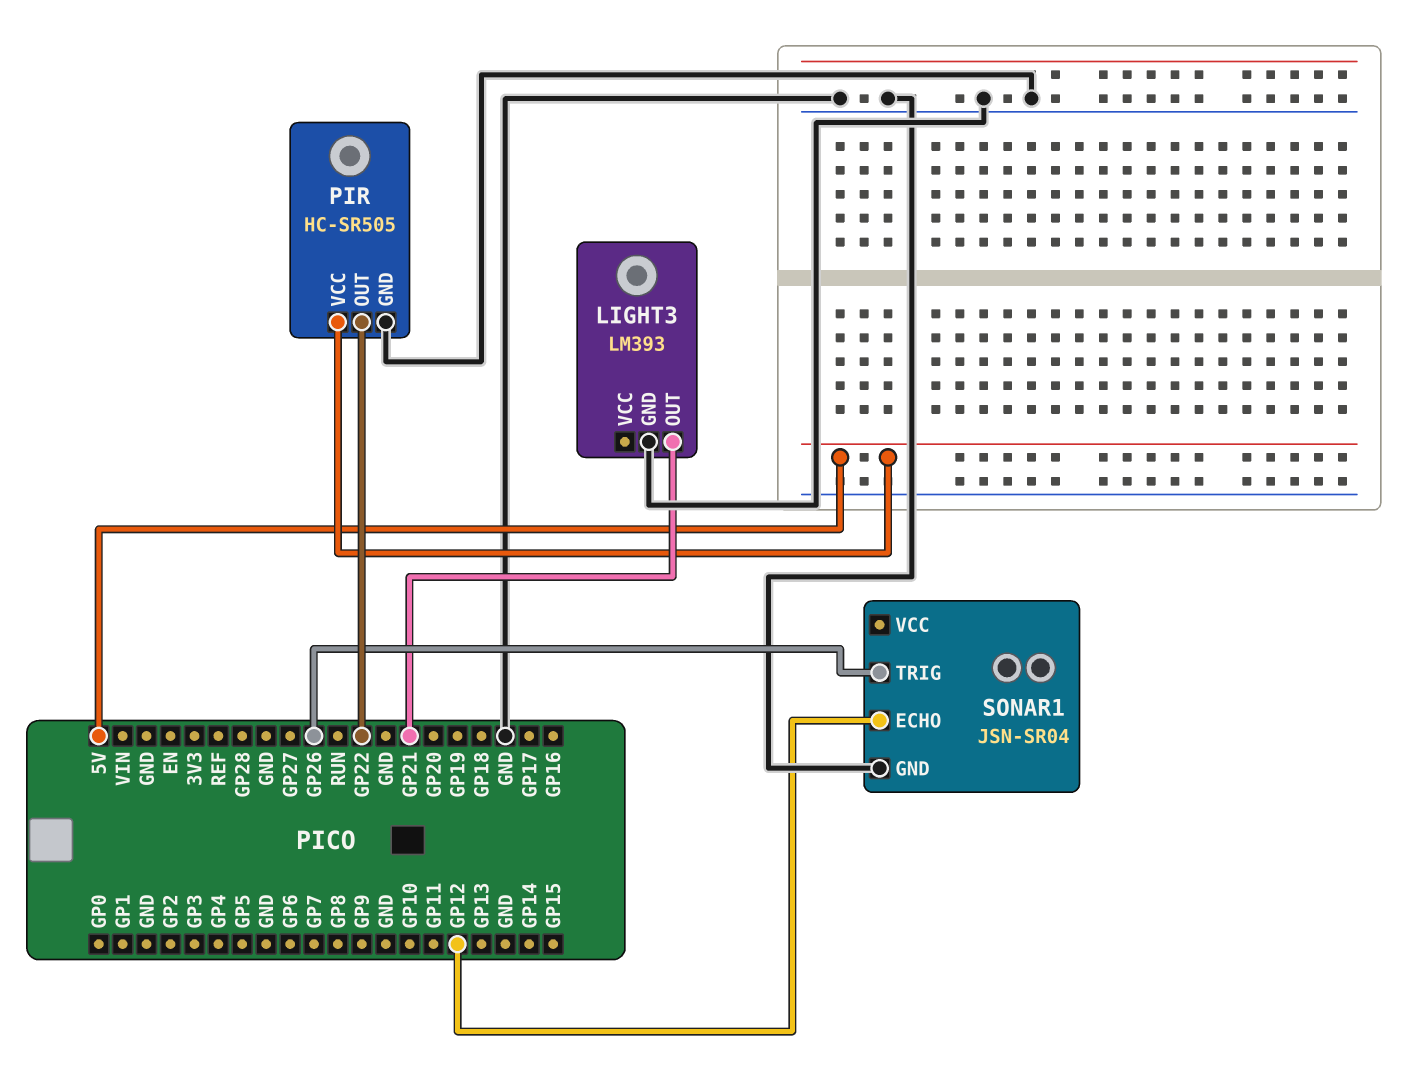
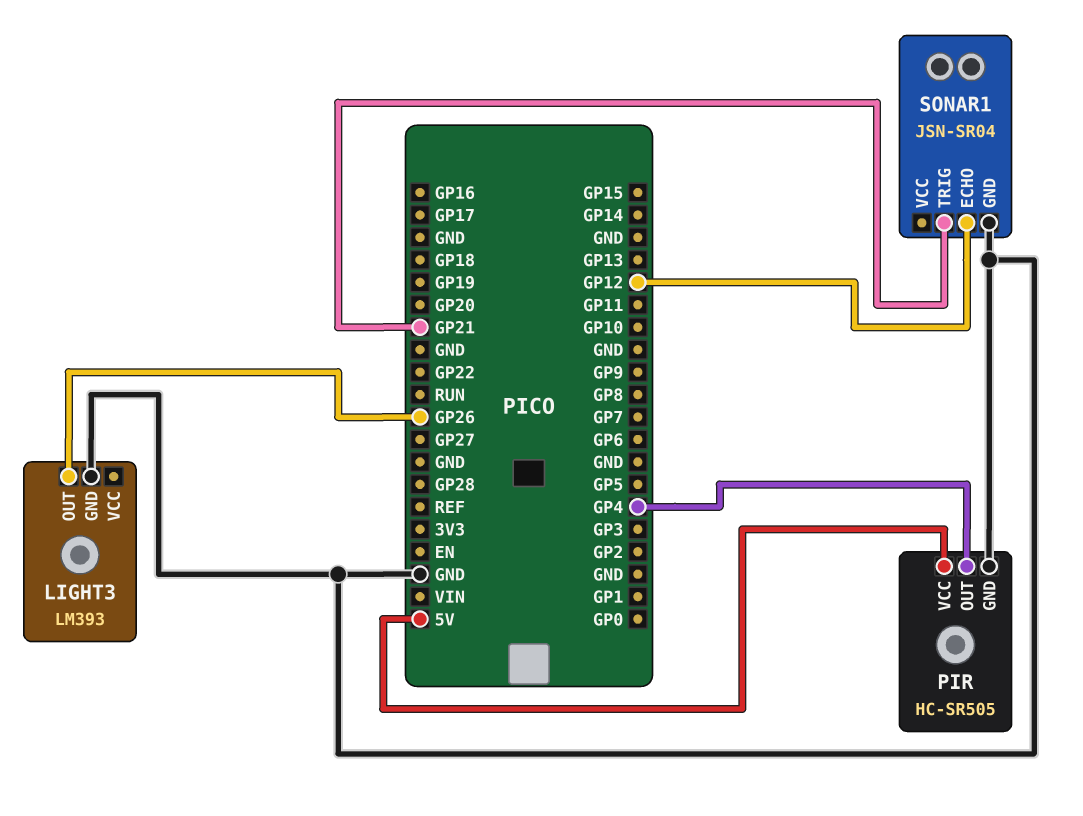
LIGHT3 pin OUT: GP21 -> GP26
PIR pin OUT: GP22 -> GP4
SONAR1 pin TRIG: GP26 -> GP21

